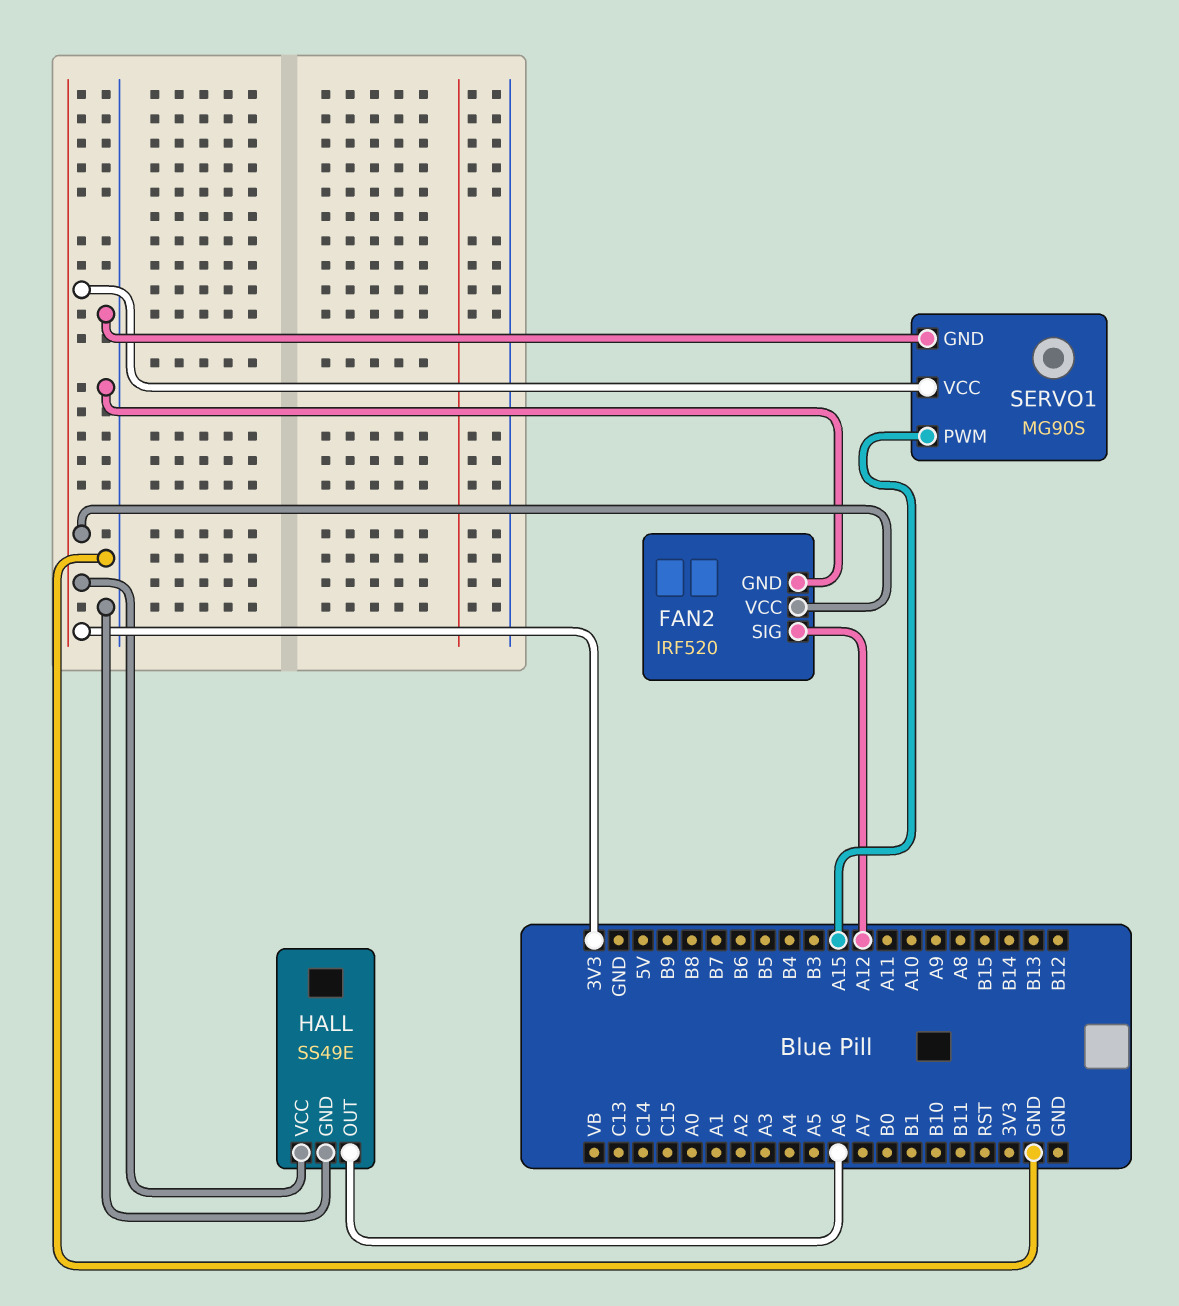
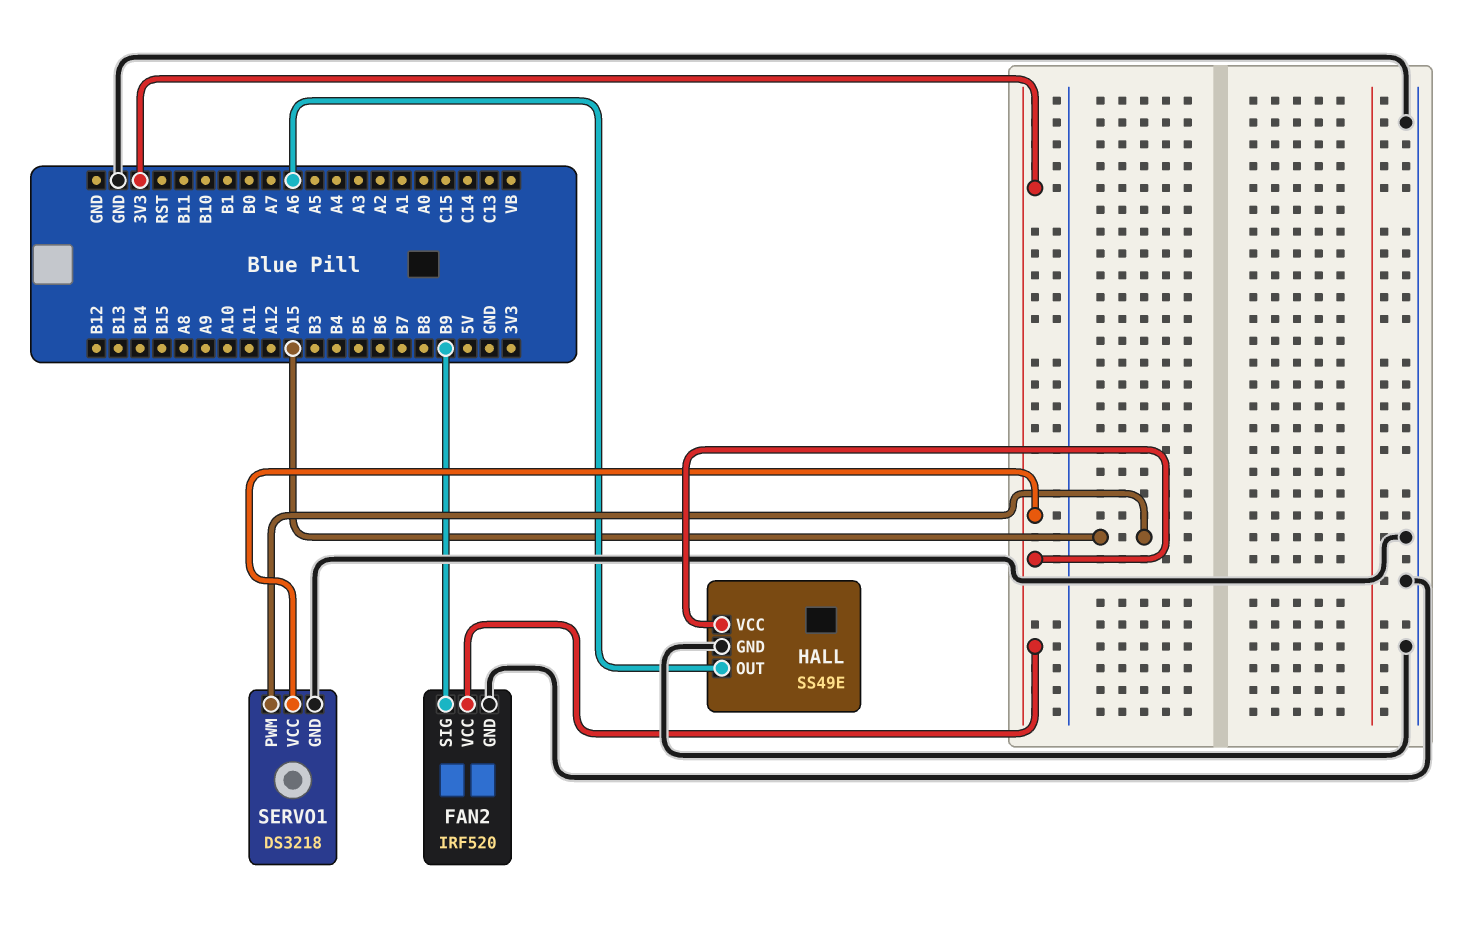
FAN2 pin SIG: A12 -> B9
SERVO1: MG90S -> DS3218

